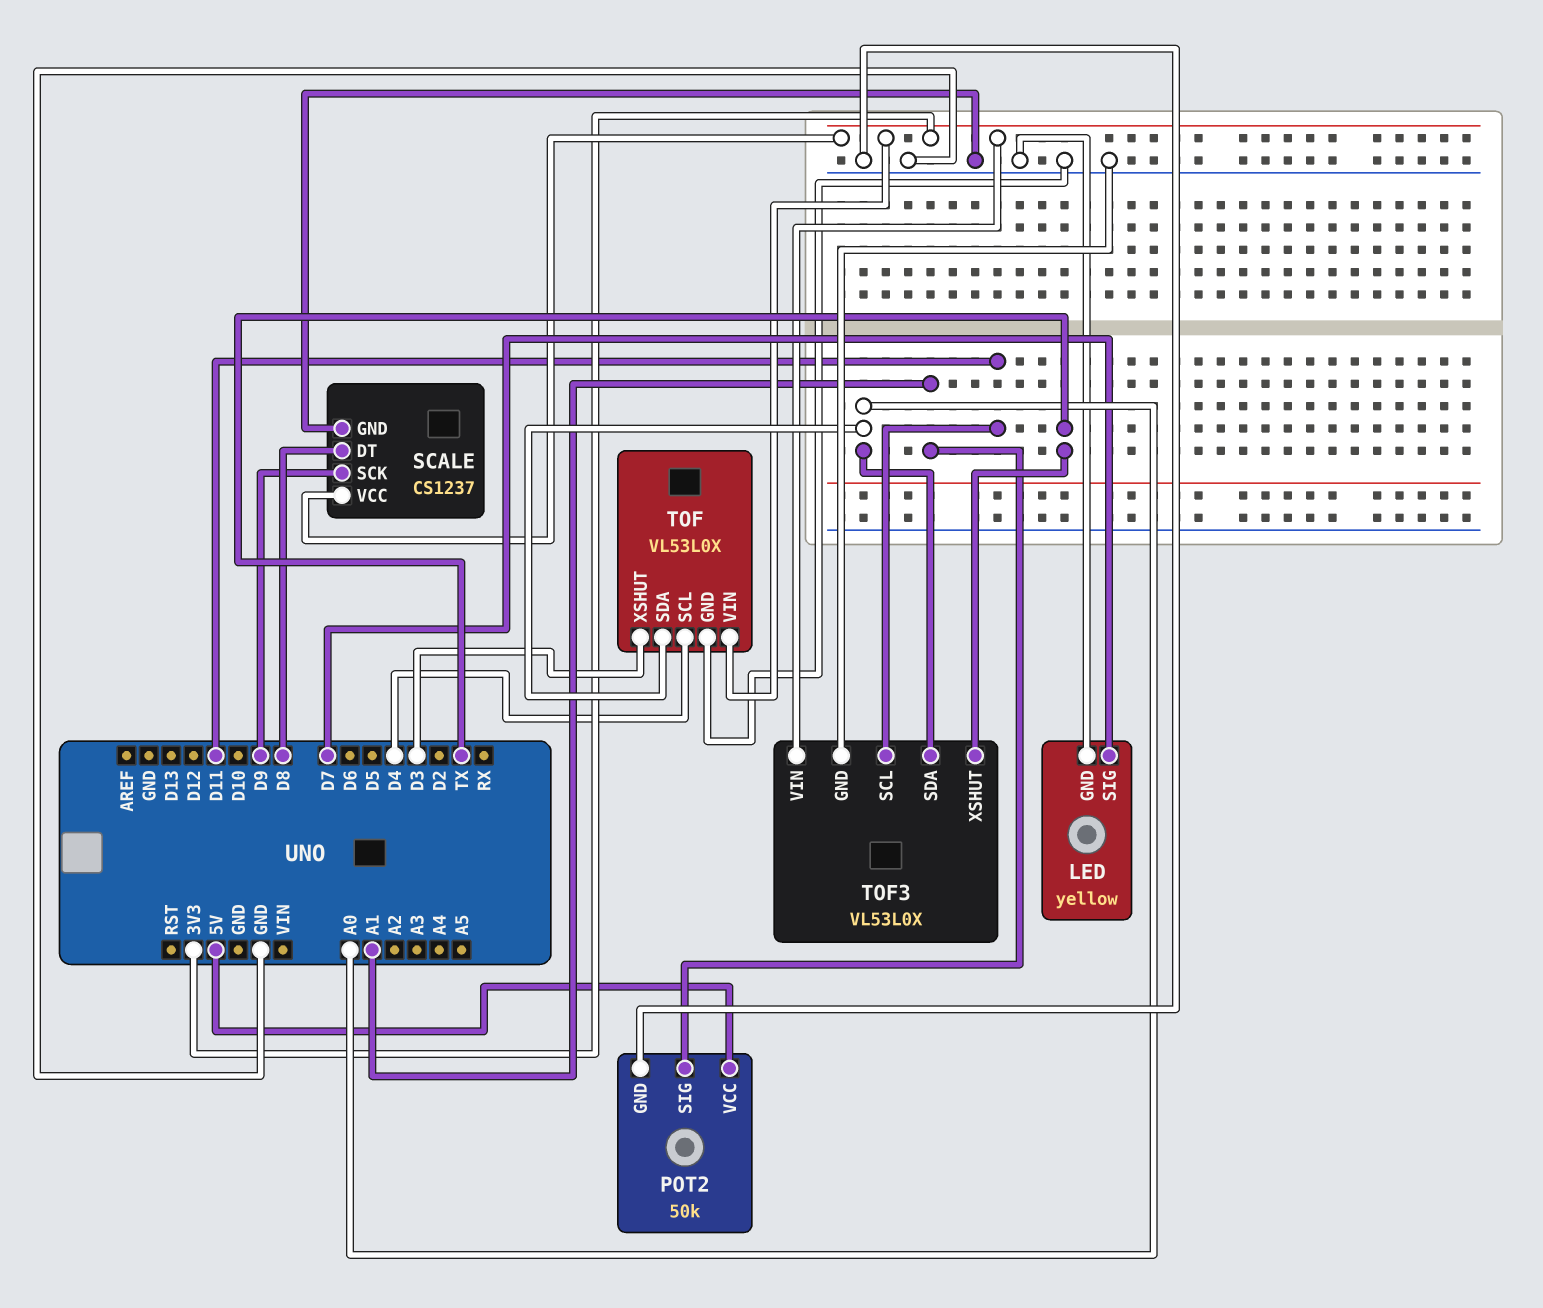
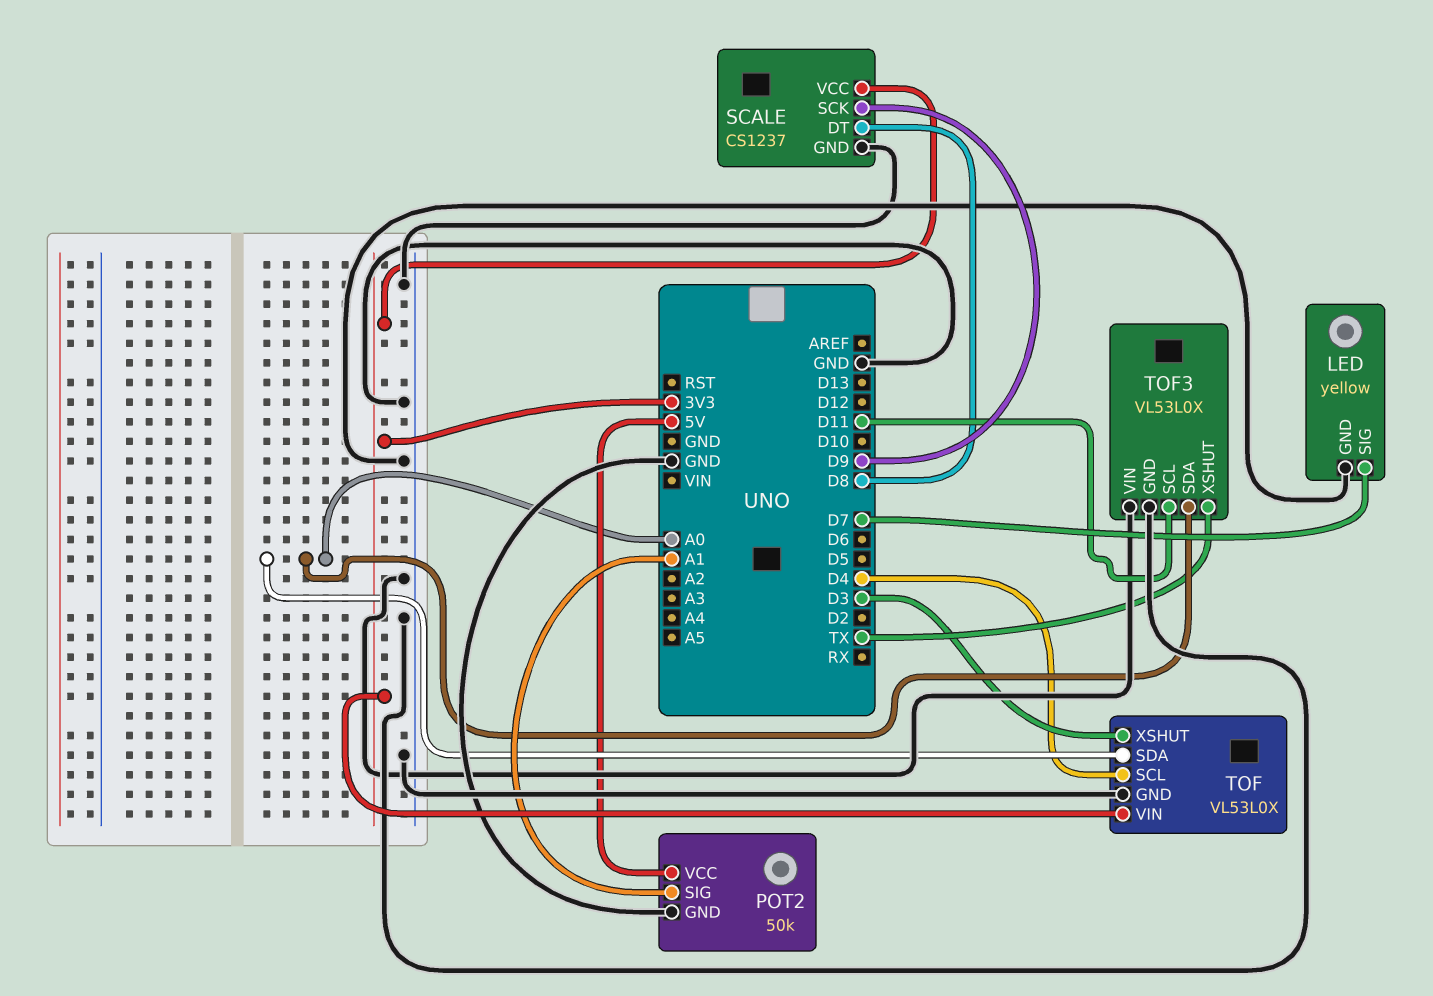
TOF3 pin VIN: 3V3 -> GND

